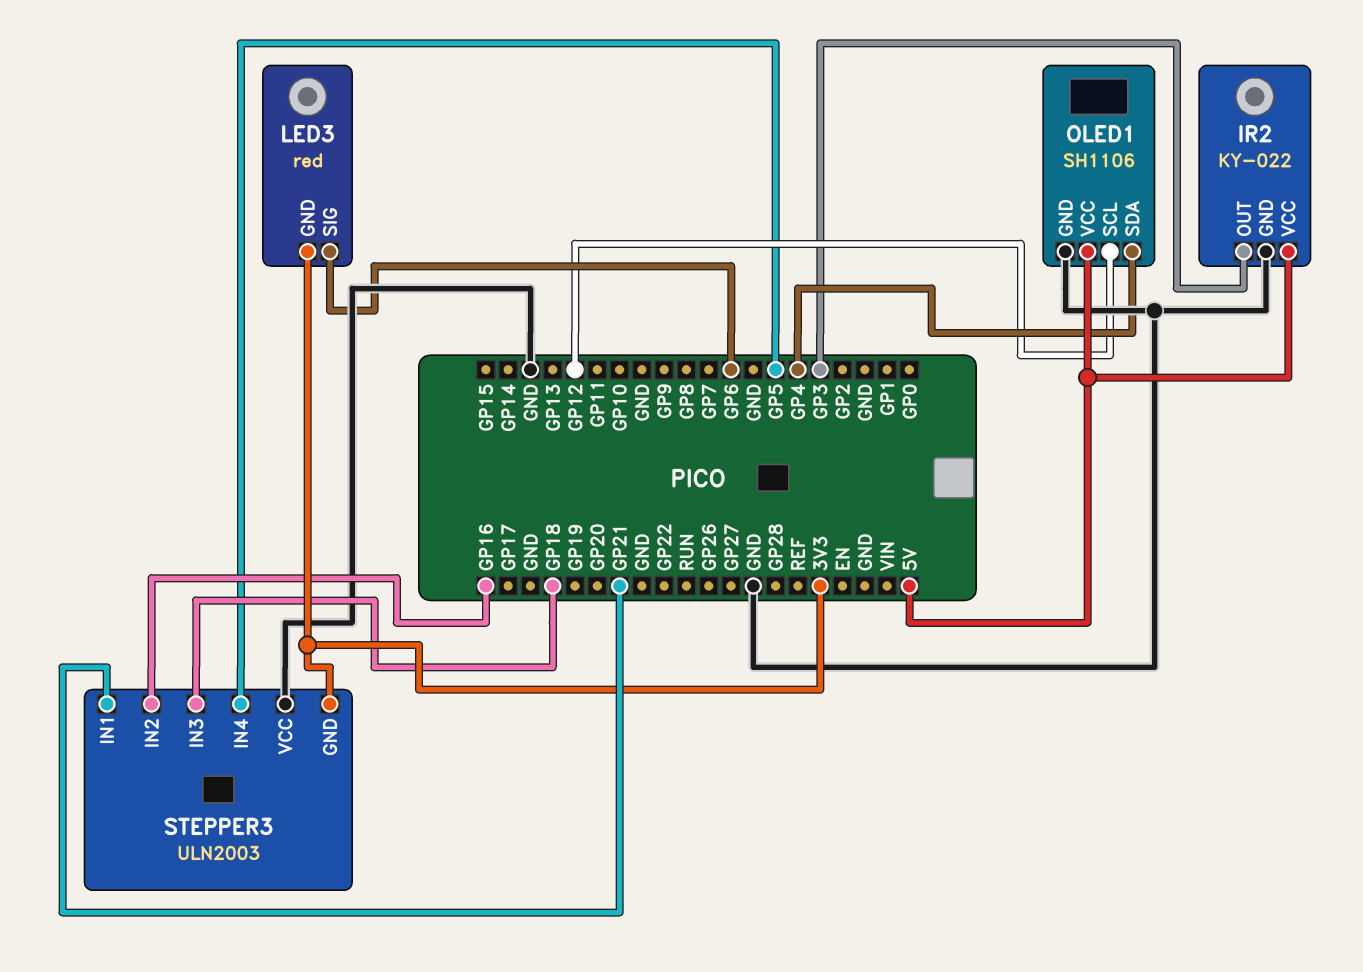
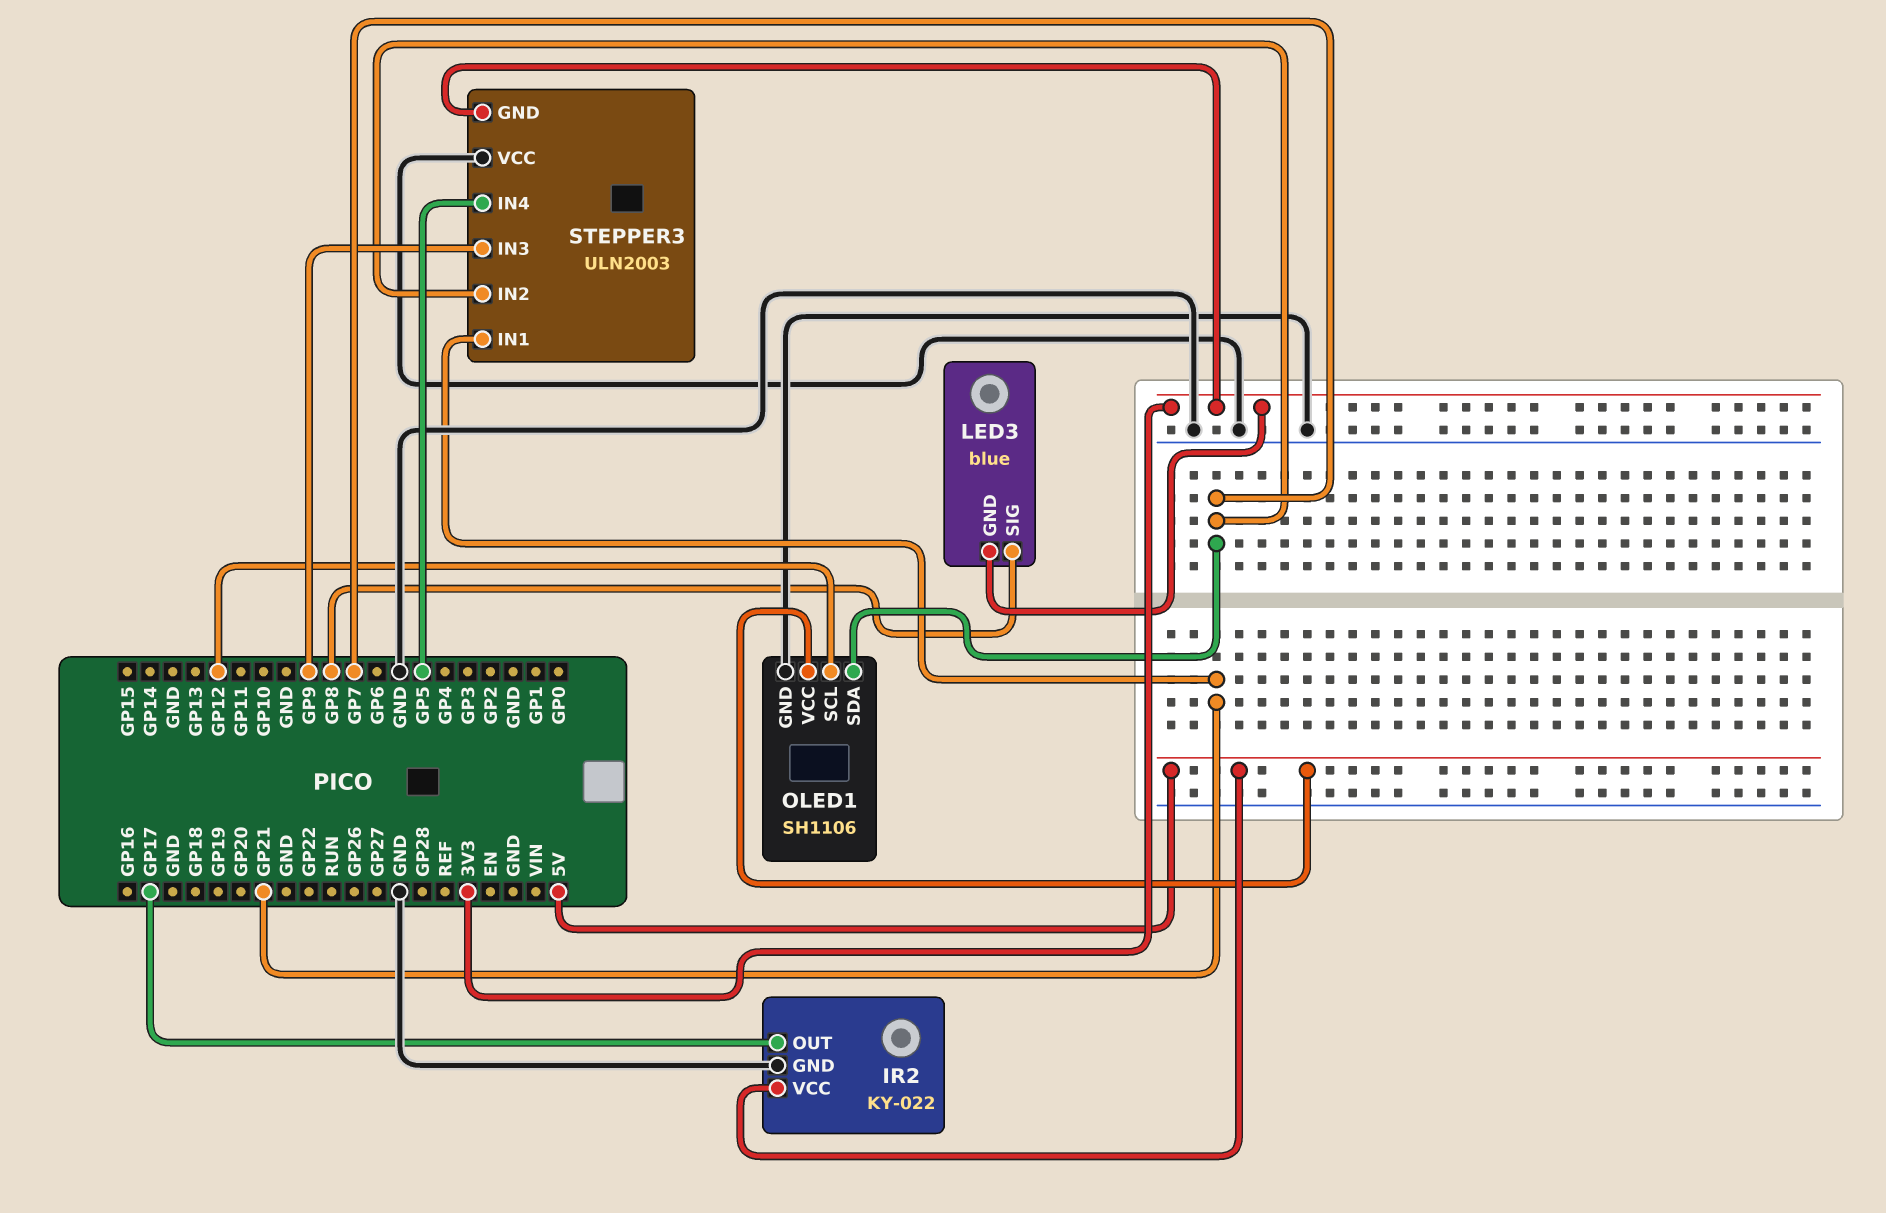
IR2 pin OUT: GP3 -> GP17
LED3: red -> blue
LED3 pin SIG: GP6 -> GP8
OLED1 pin SDA: GP4 -> GP7
STEPPER3 pin IN2: GP16 -> GP7
STEPPER3 pin IN3: GP18 -> GP9

